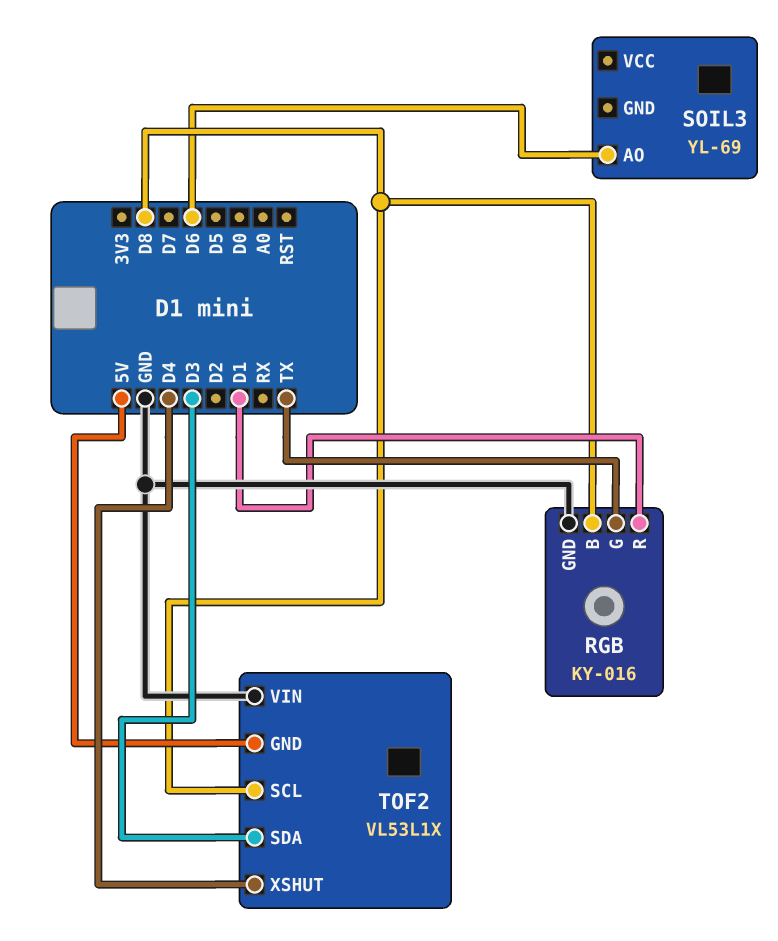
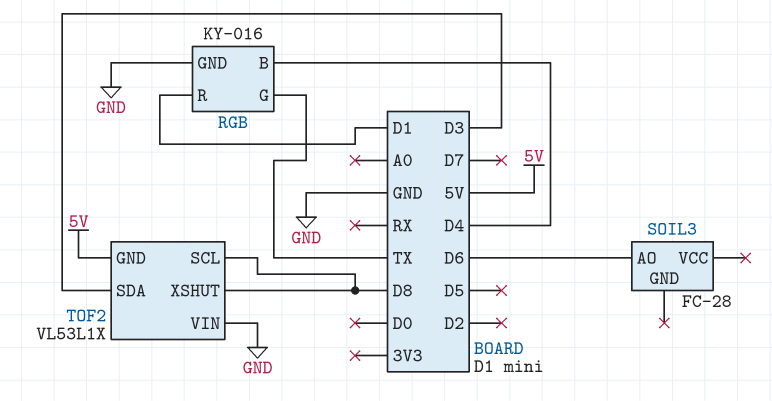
RGB pin B: D8 -> D4
SOIL3: YL-69 -> FC-28
TOF2 pin XSHUT: D4 -> D8

